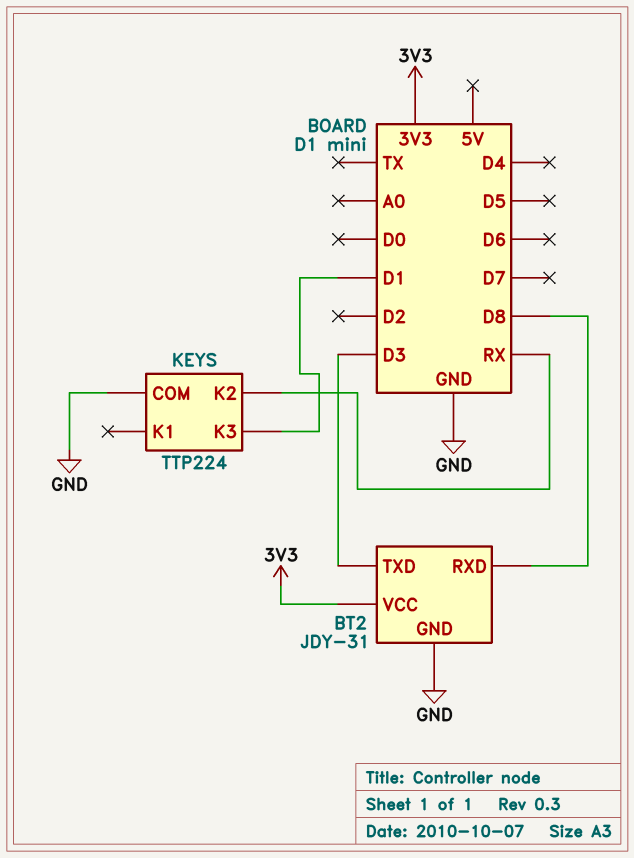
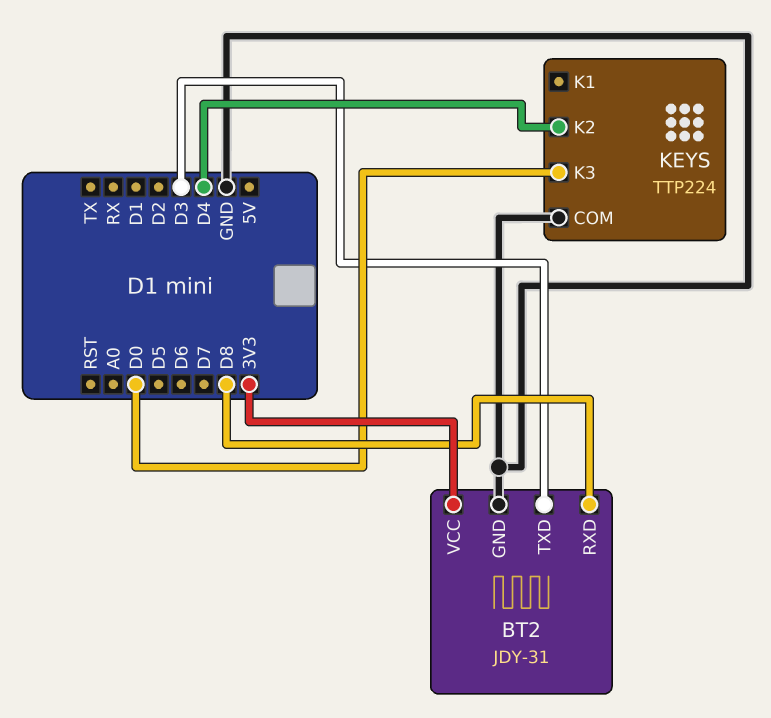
KEYS pin K2: RX -> D4
KEYS pin K3: D1 -> D0

